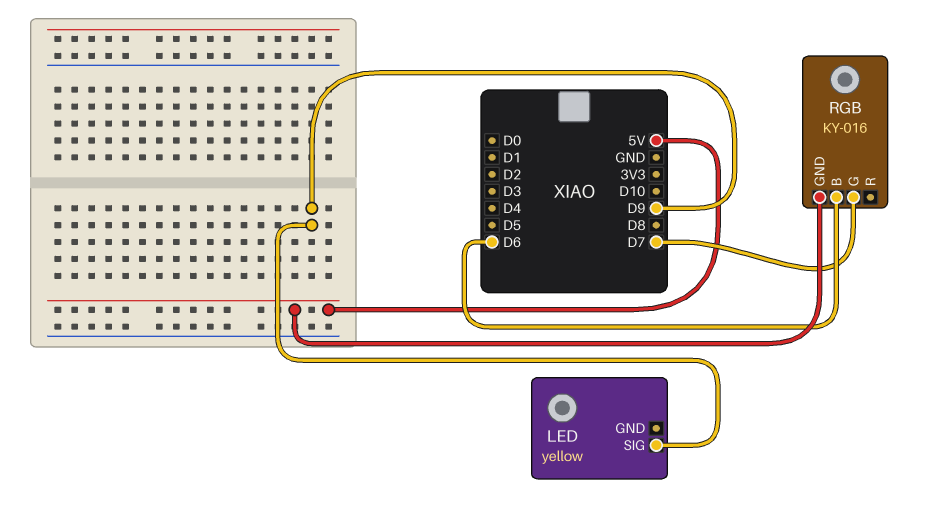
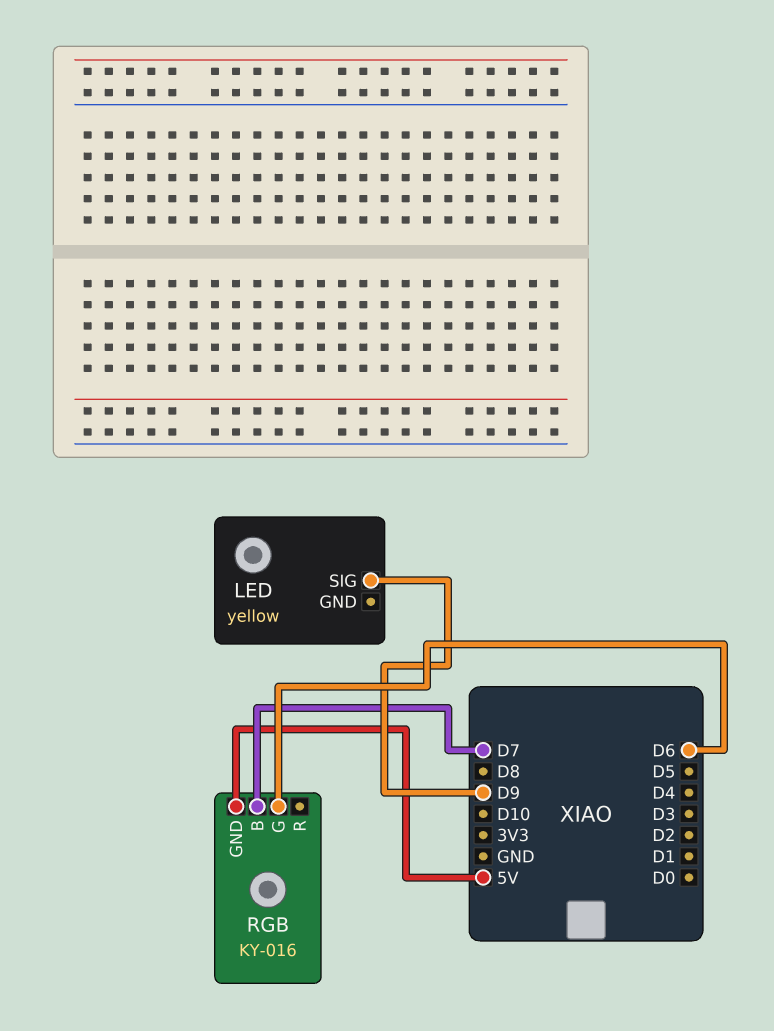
RGB pin B: D6 -> D7
RGB pin G: D7 -> D6

